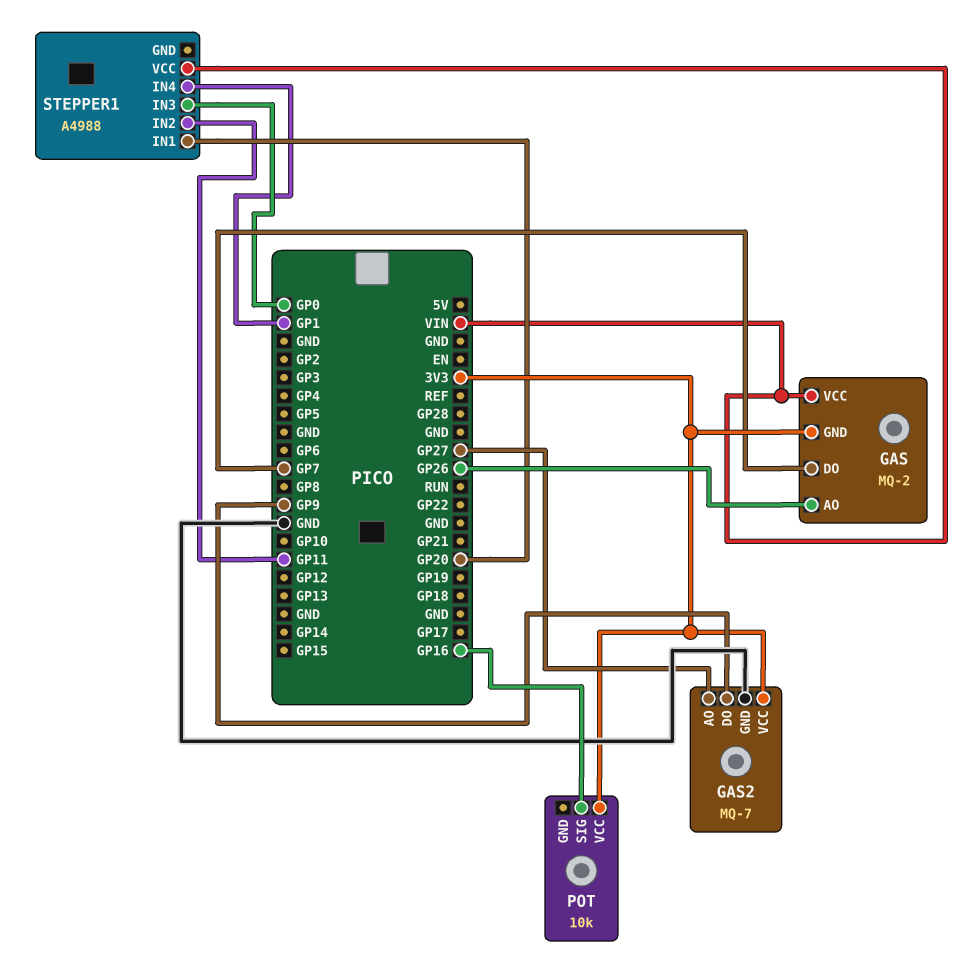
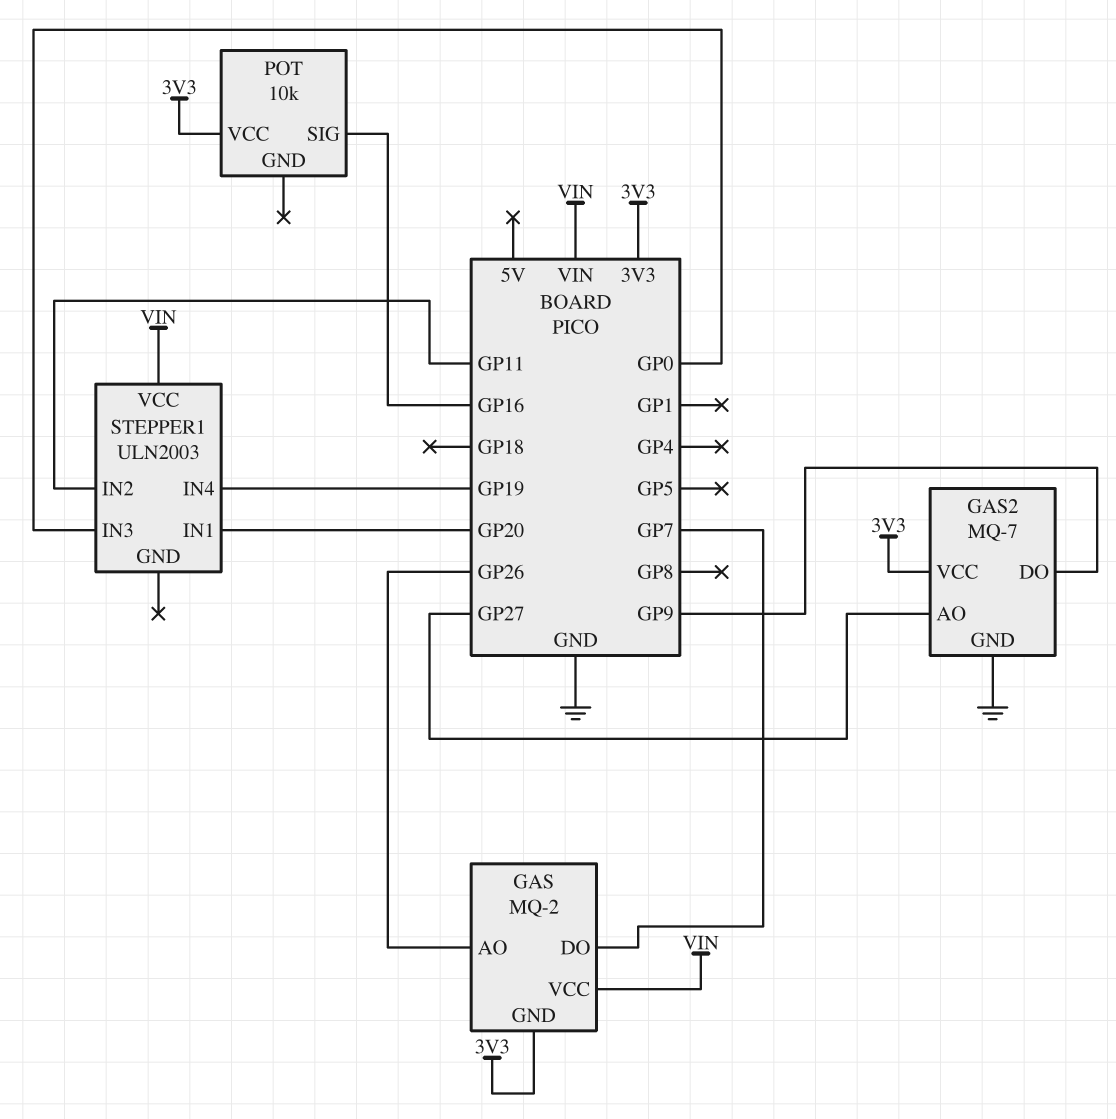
STEPPER1: A4988 -> ULN2003
STEPPER1 pin IN4: GP1 -> GP19

